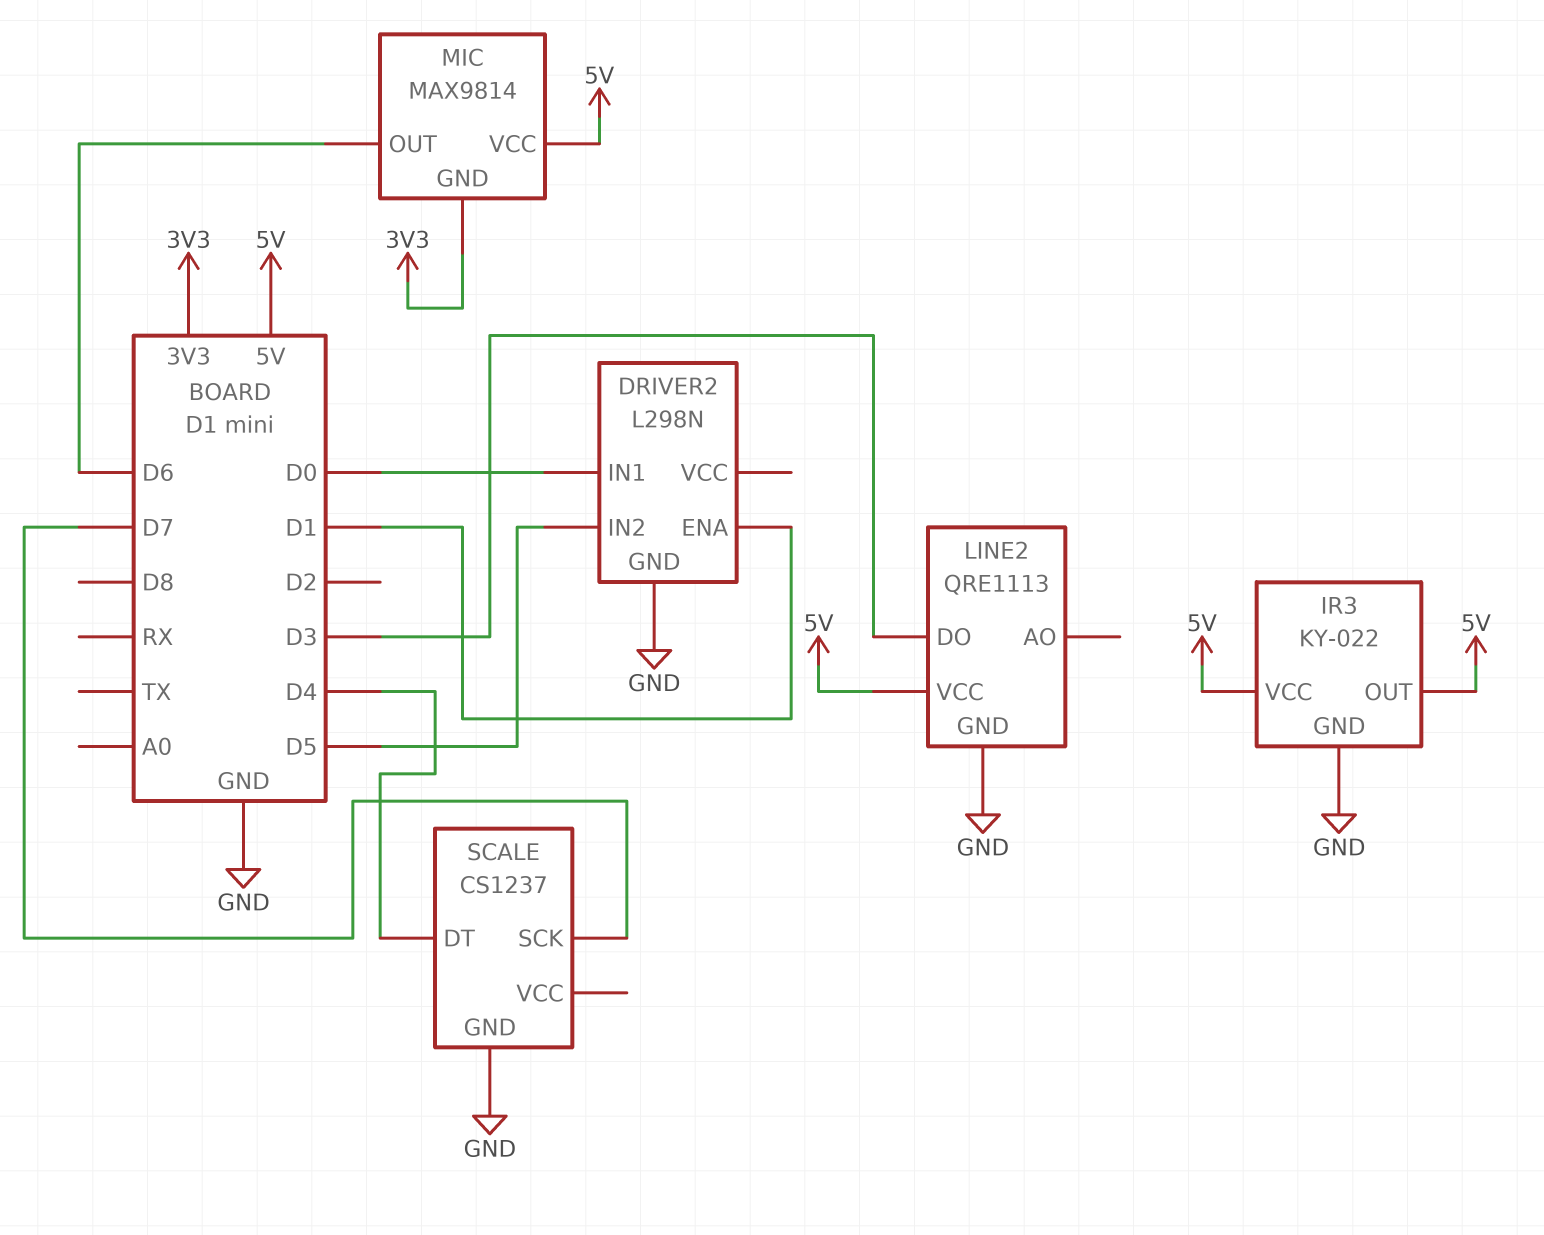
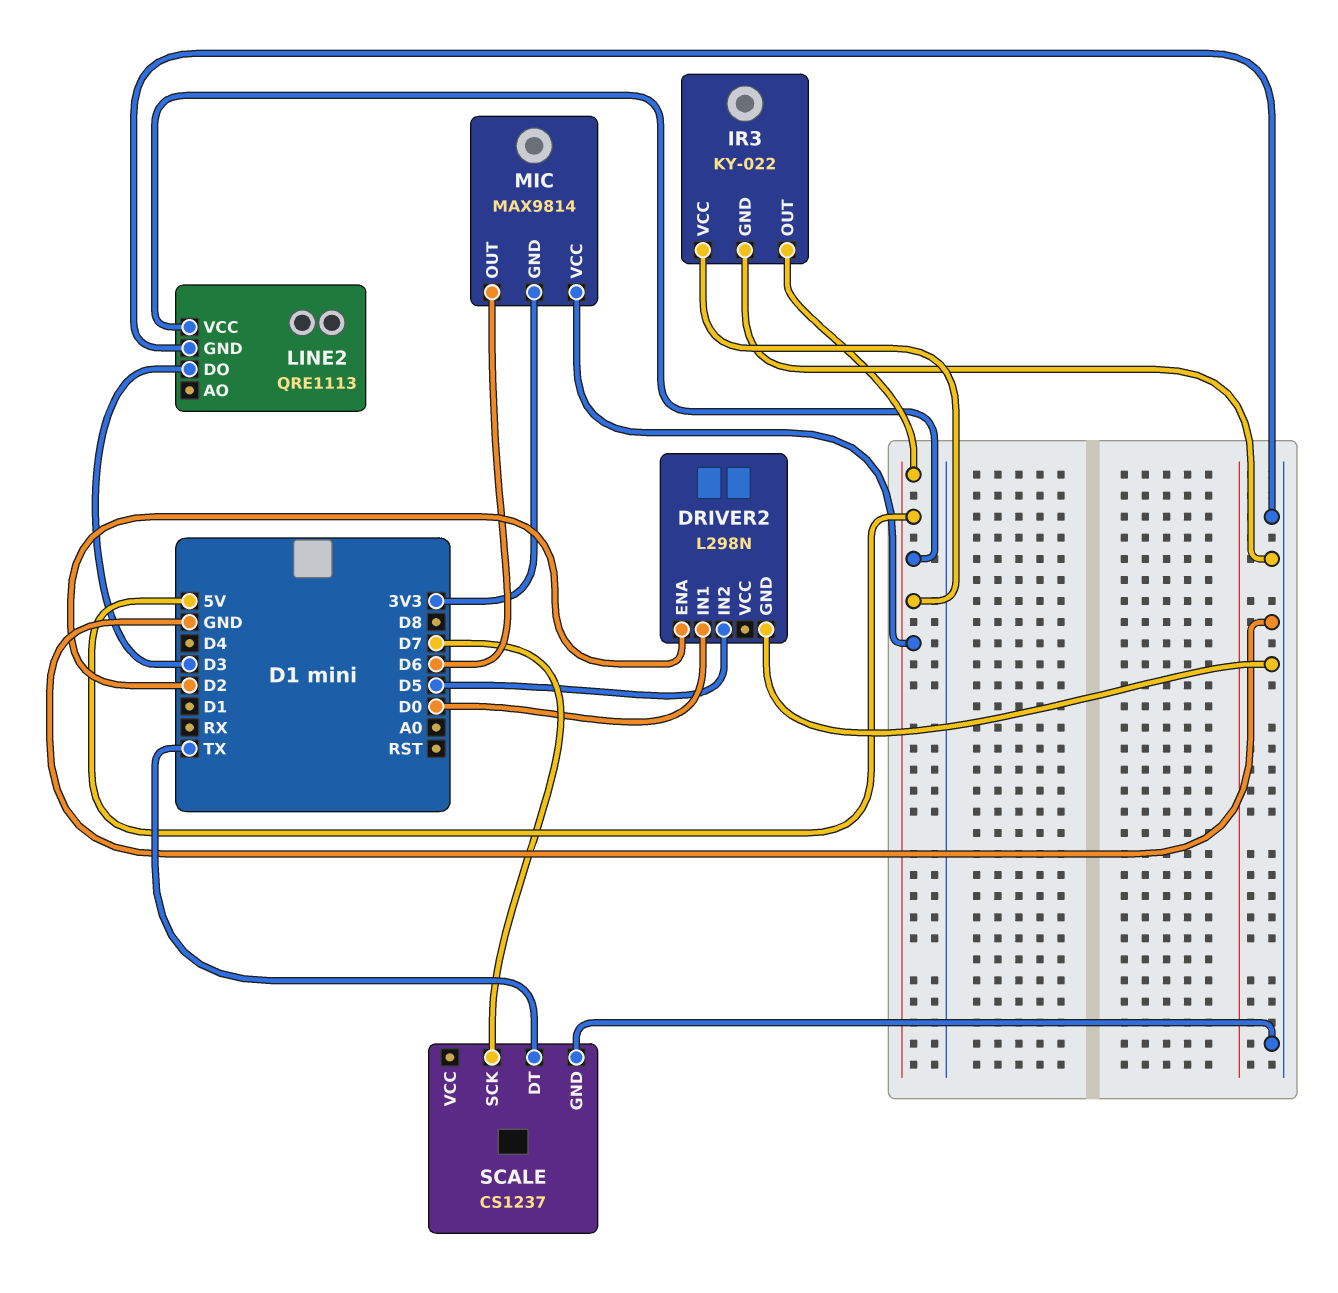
DRIVER2 pin ENA: D1 -> D2
SCALE pin DT: D4 -> TX

